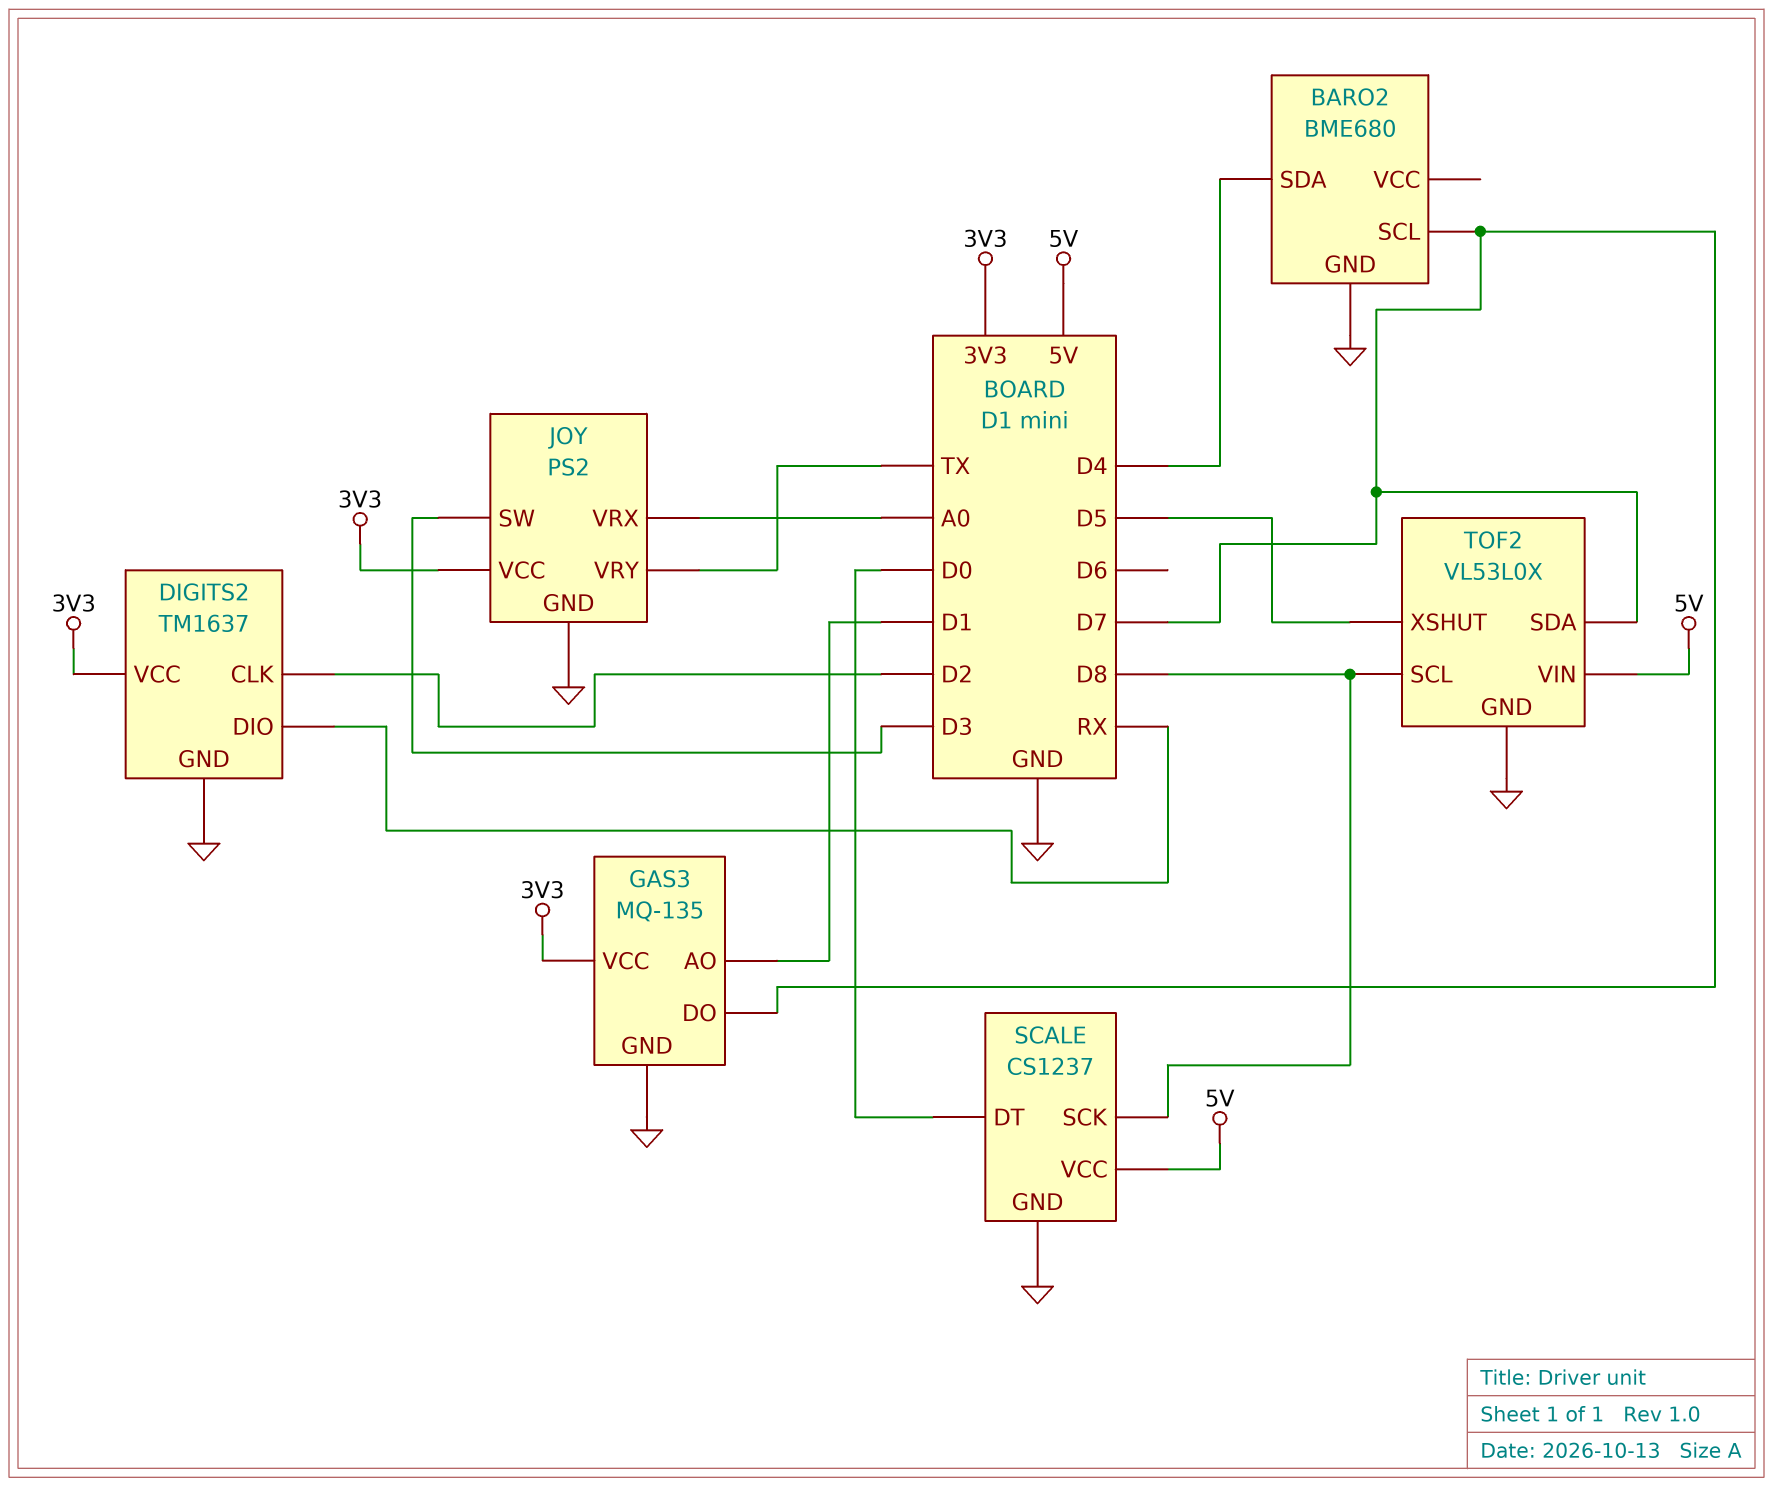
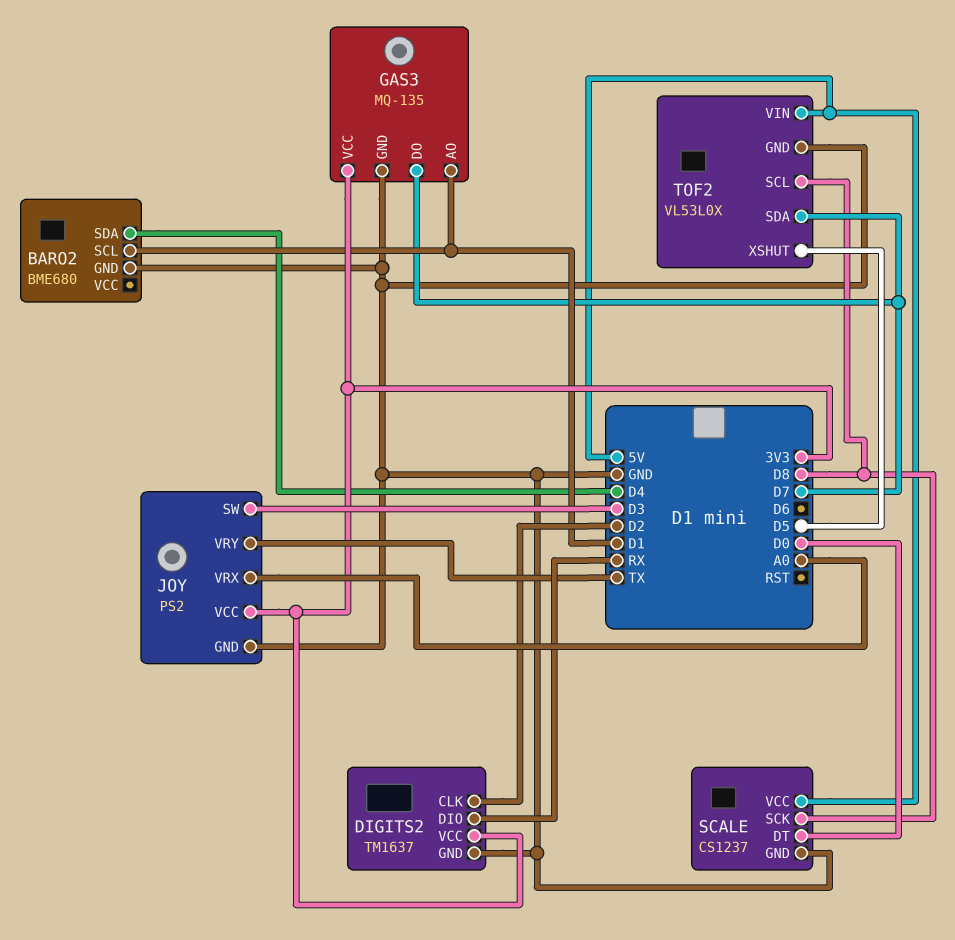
BARO2 pin SCL: D7 -> D1

